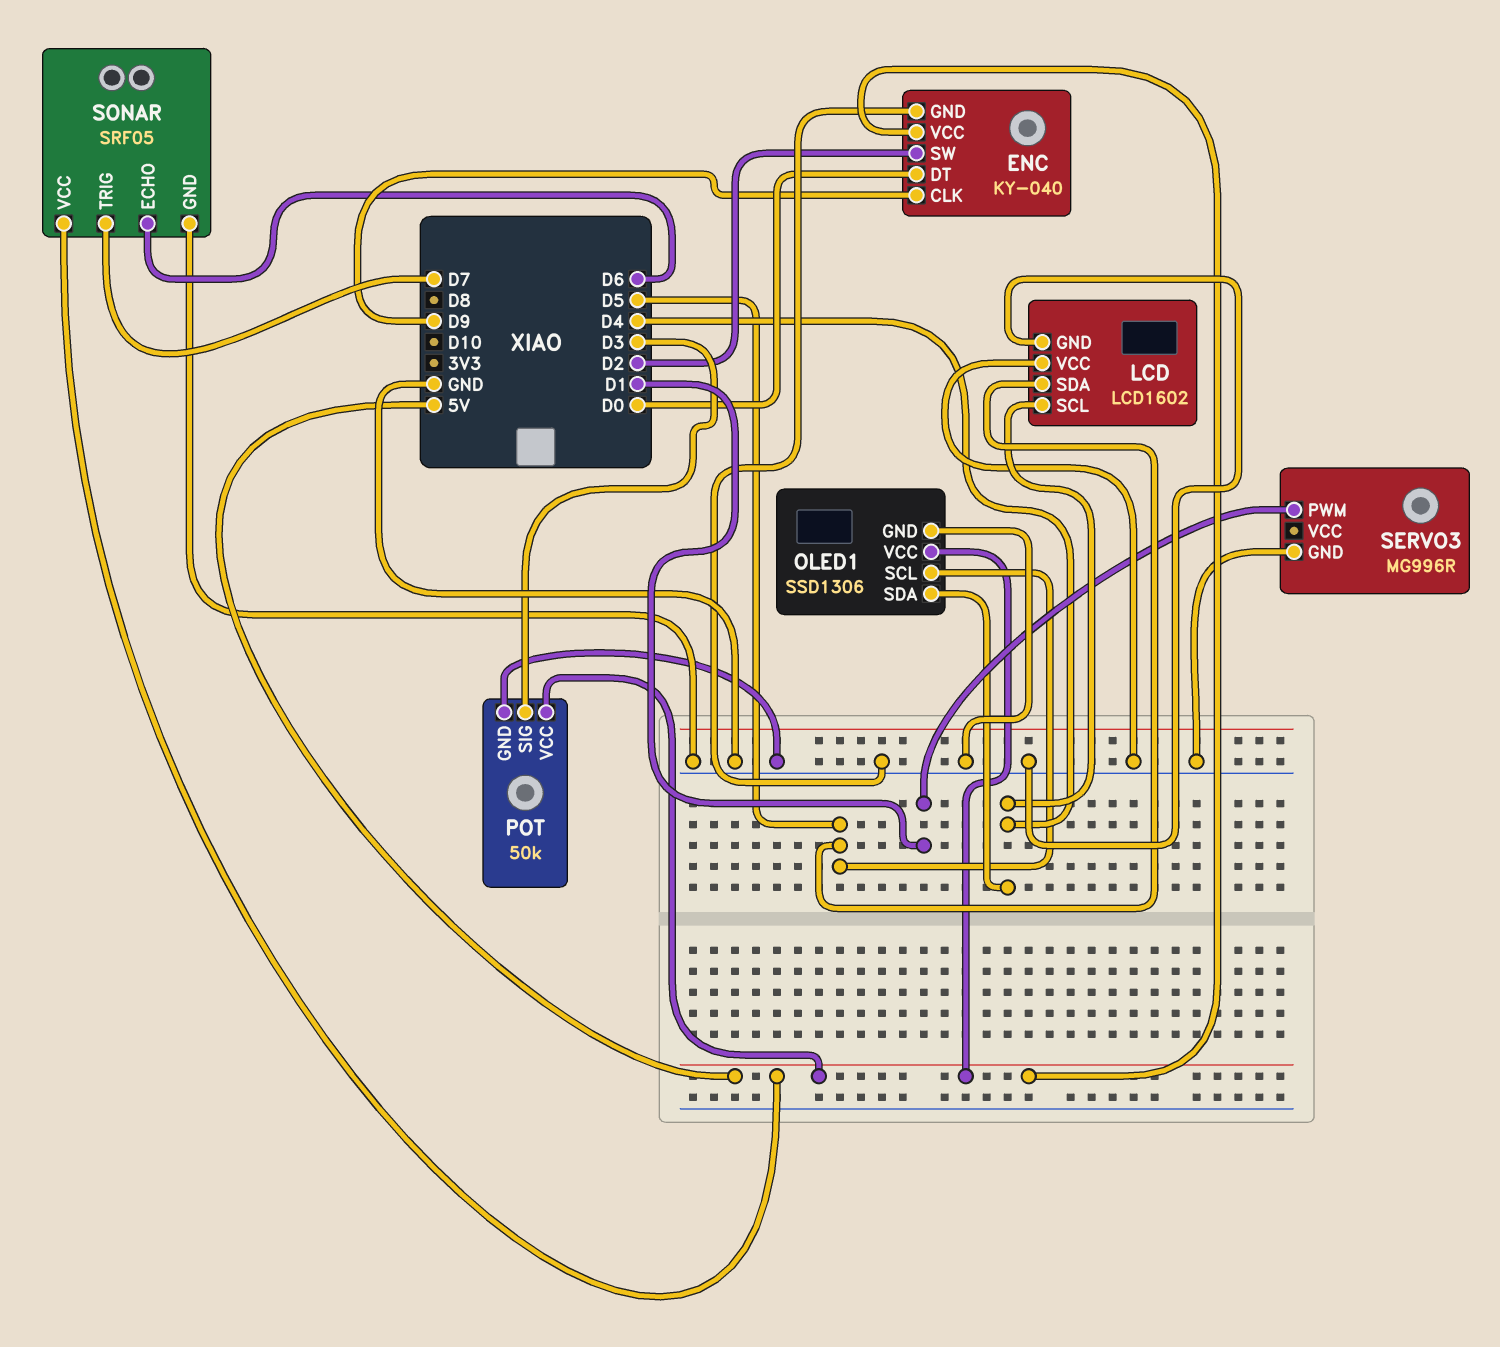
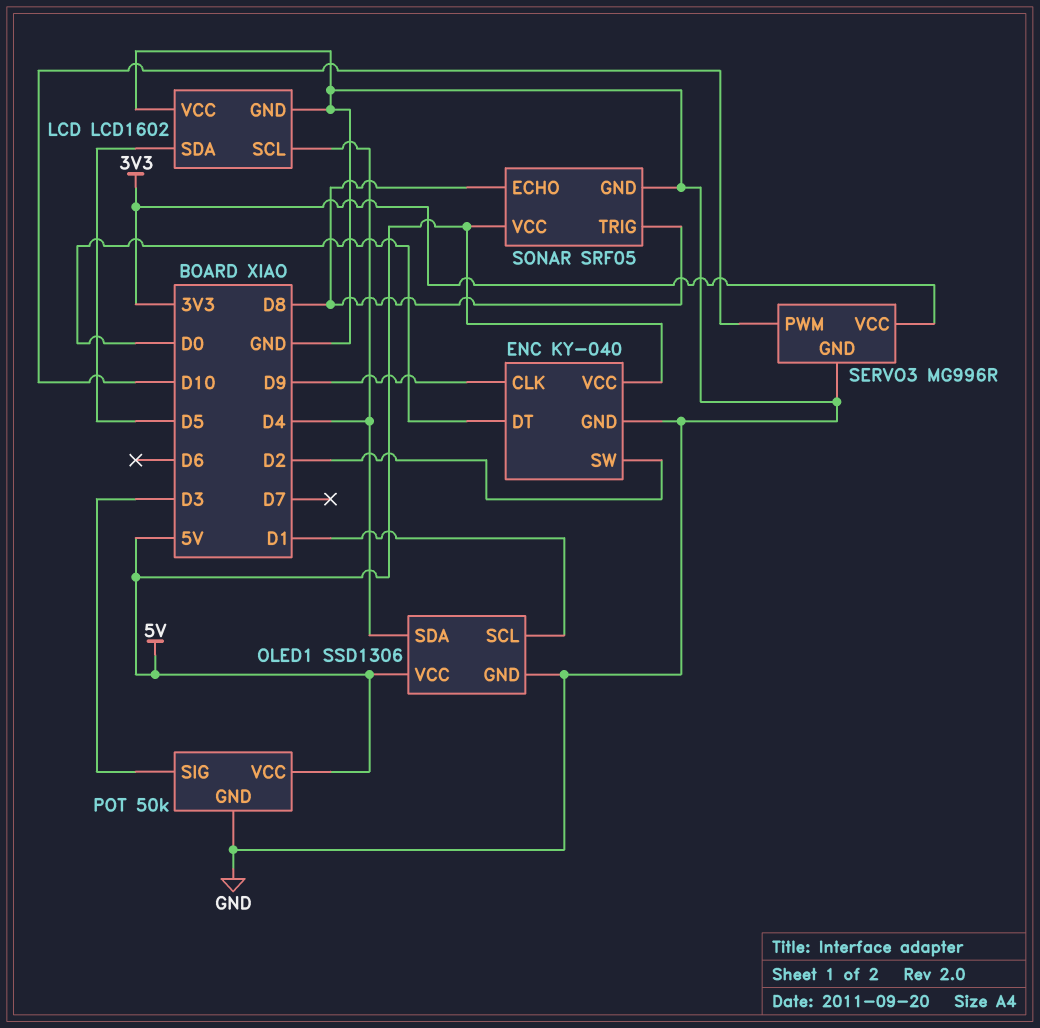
OLED1 pin SCL: D5 -> D1
SERVO3 pin PWM: D1 -> D10
SERVO3 pin VCC: none -> 3V3
SONAR pin ECHO: D6 -> D8
SONAR pin TRIG: D7 -> D8

